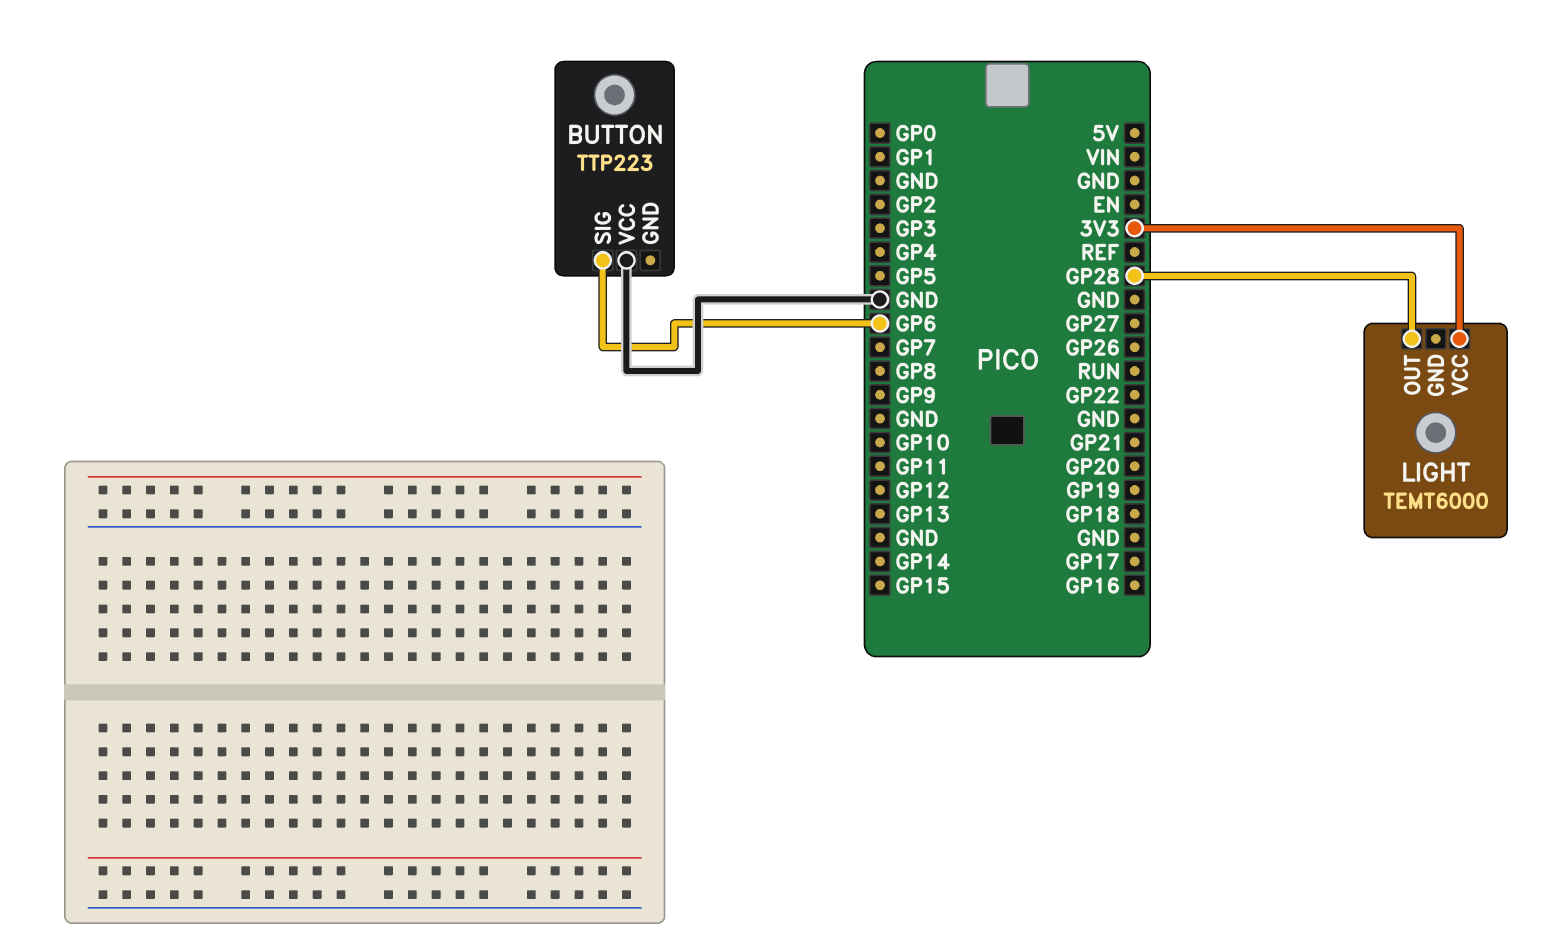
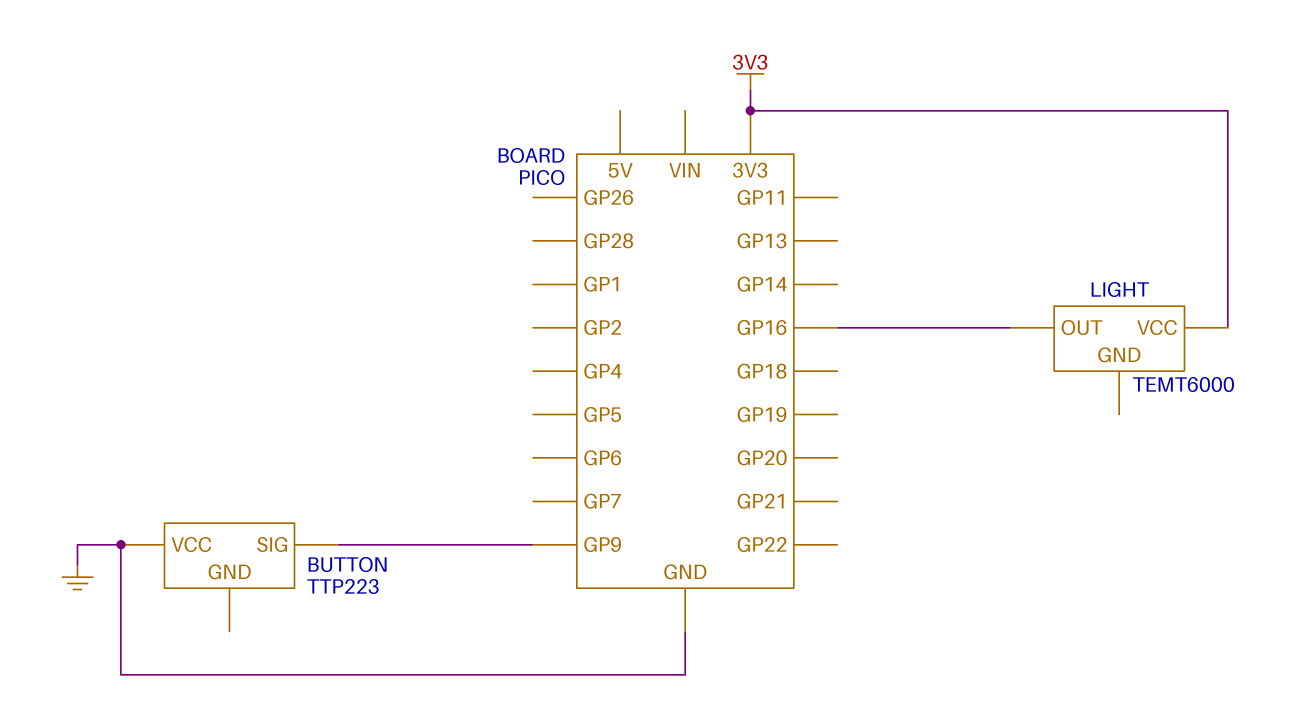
BUTTON pin SIG: GP6 -> GP9
LIGHT pin OUT: GP28 -> GP16

